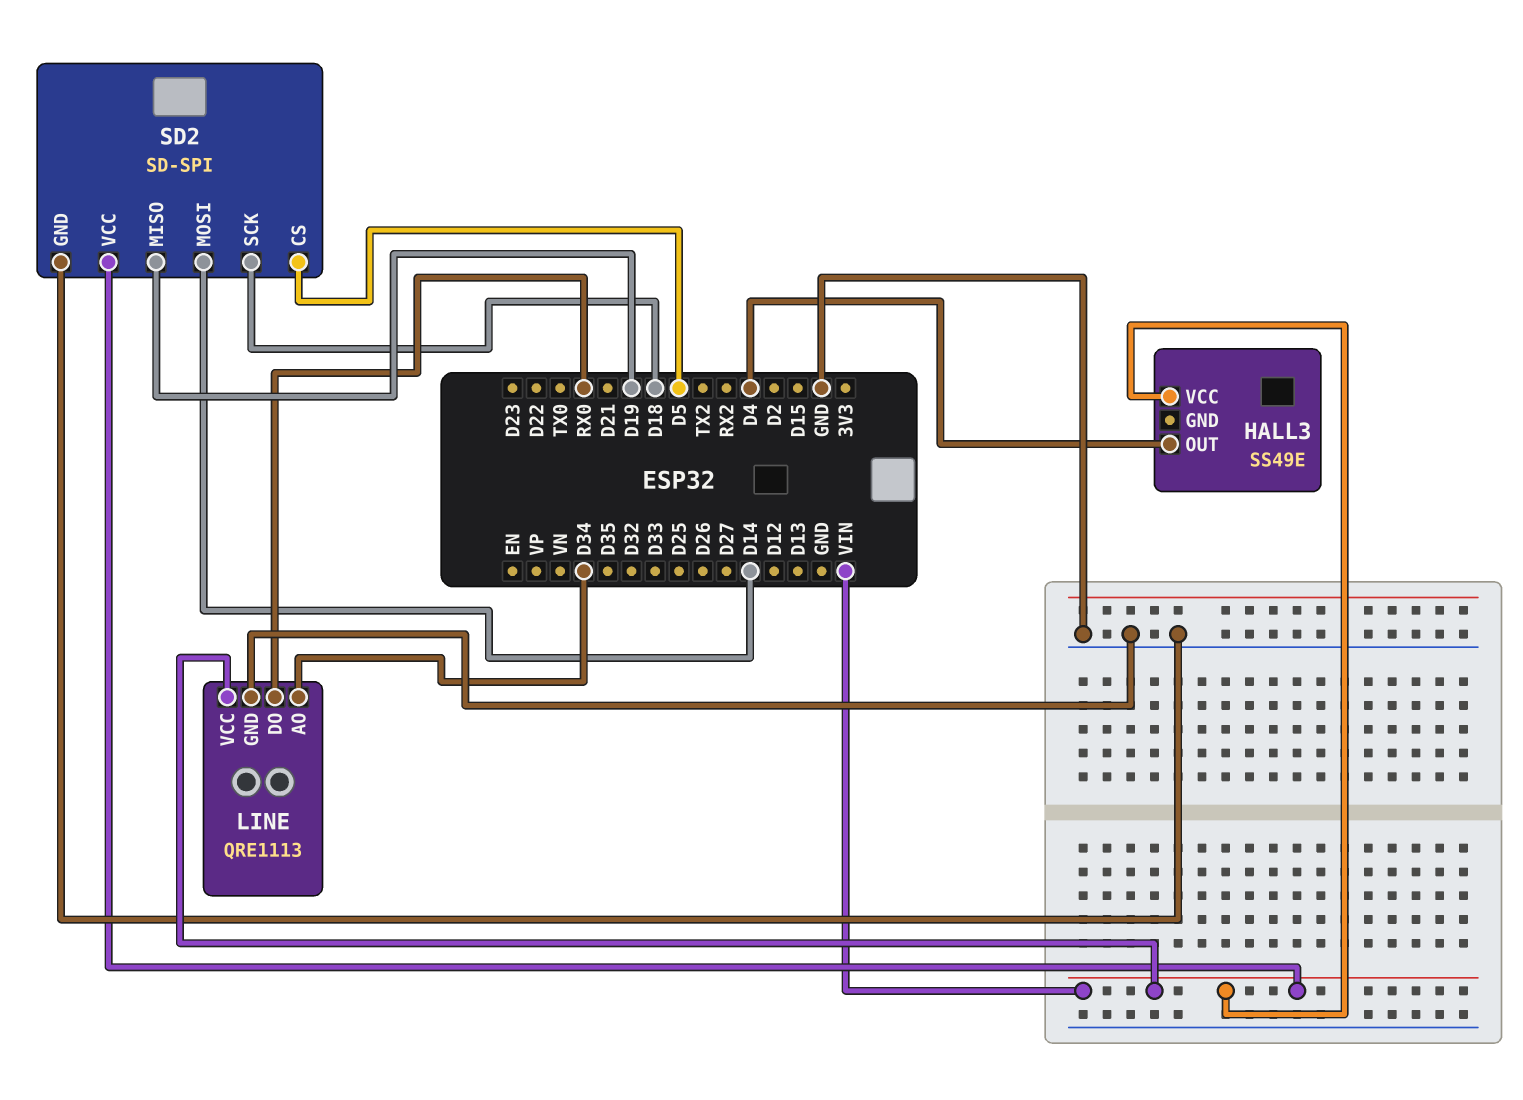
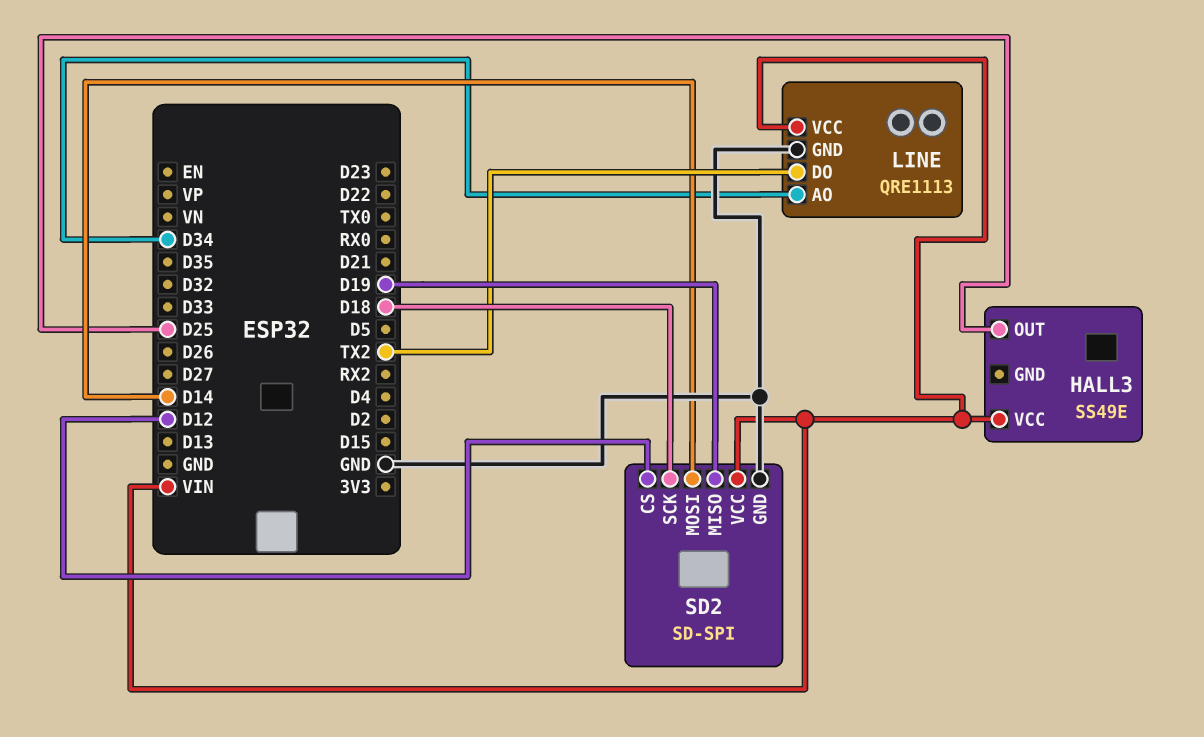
HALL3 pin OUT: D4 -> D25
LINE pin DO: RX0 -> TX2
SD2 pin CS: D5 -> D12

